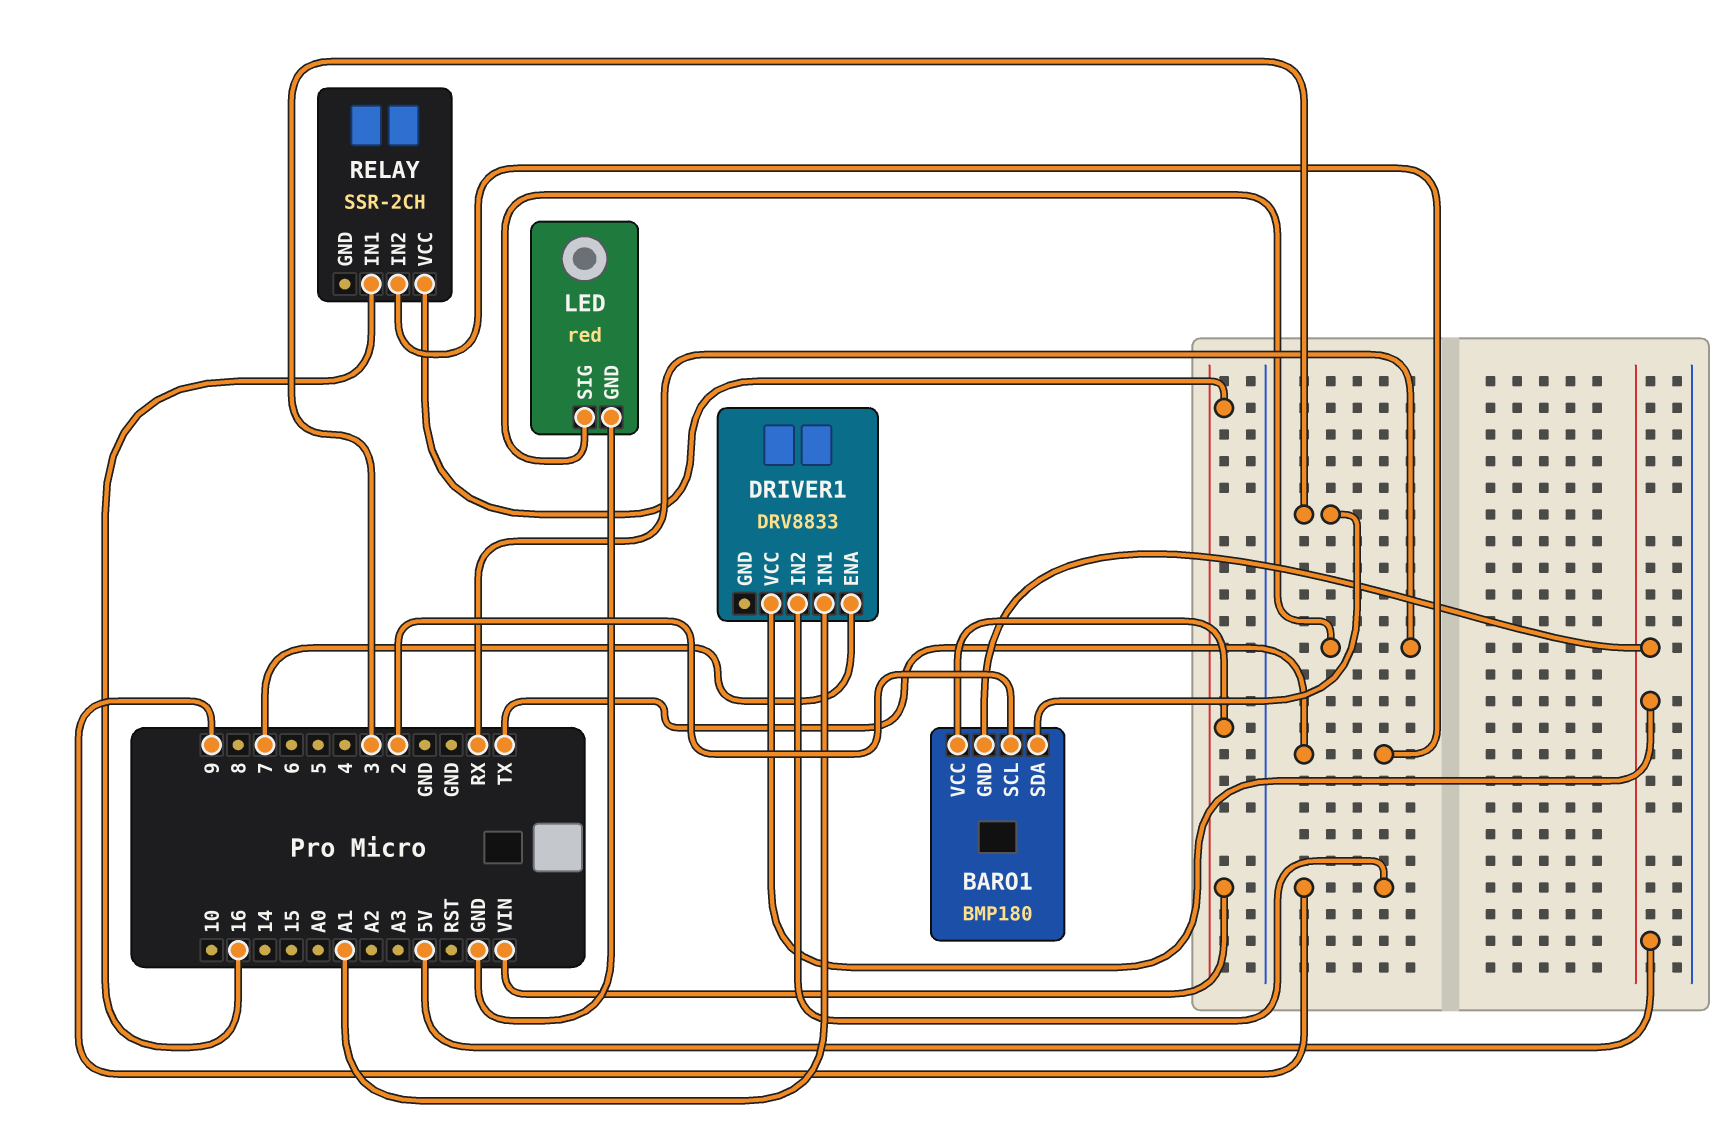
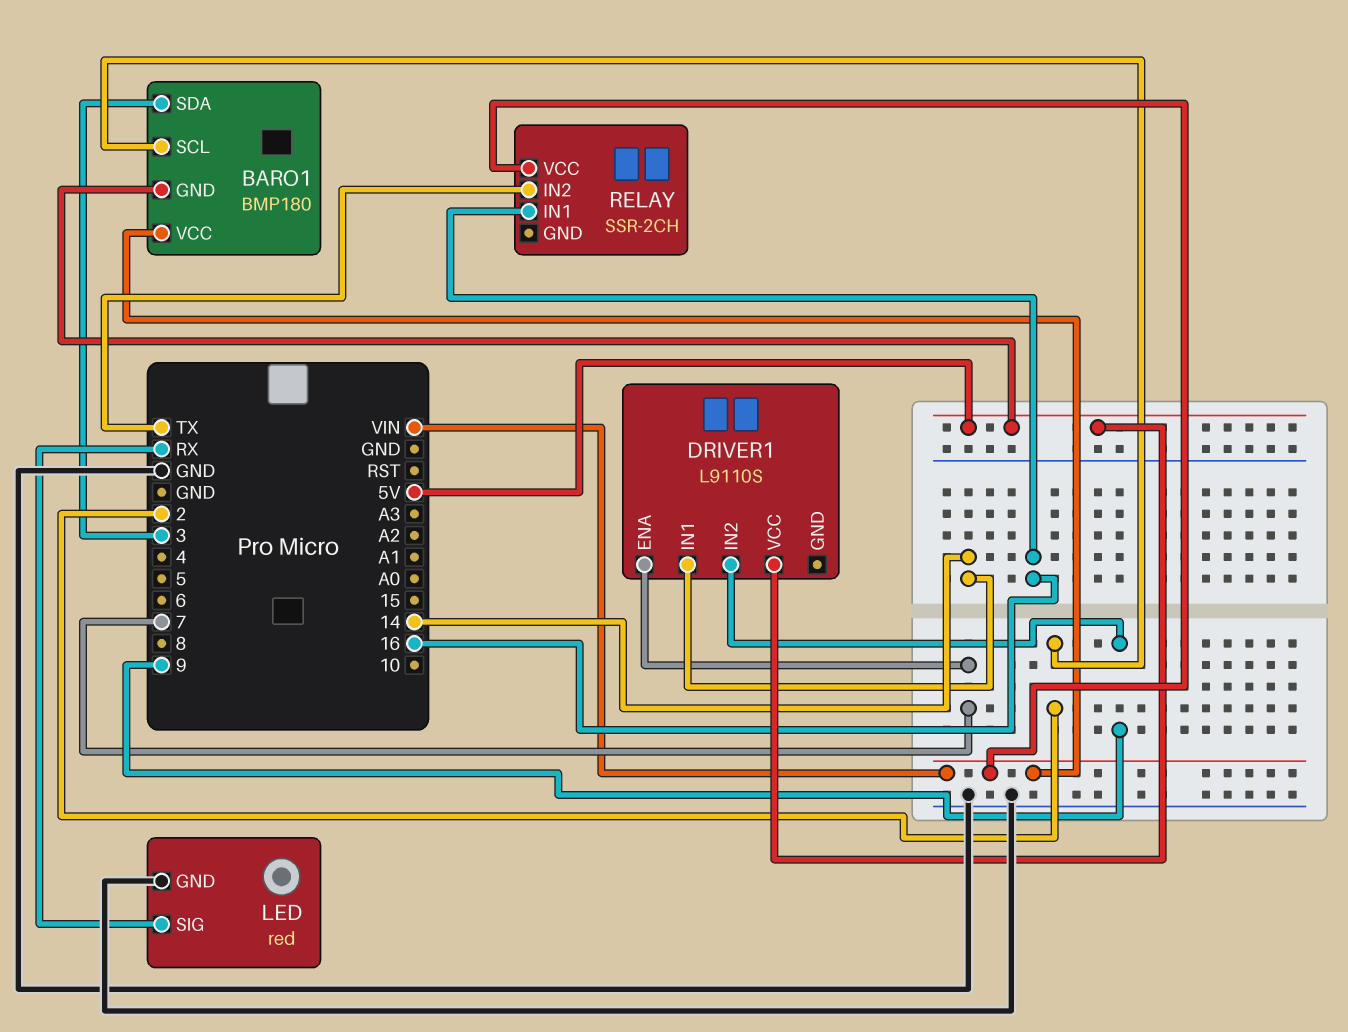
DRIVER1: DRV8833 -> L9110S
DRIVER1 pin IN1: A1 -> 14

